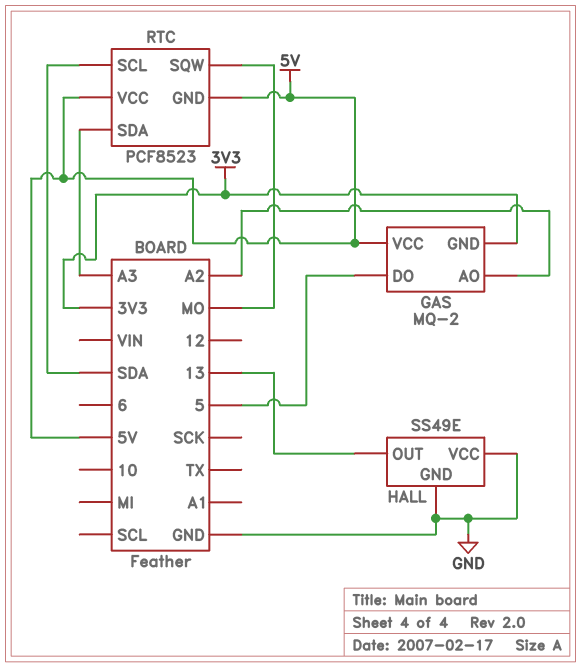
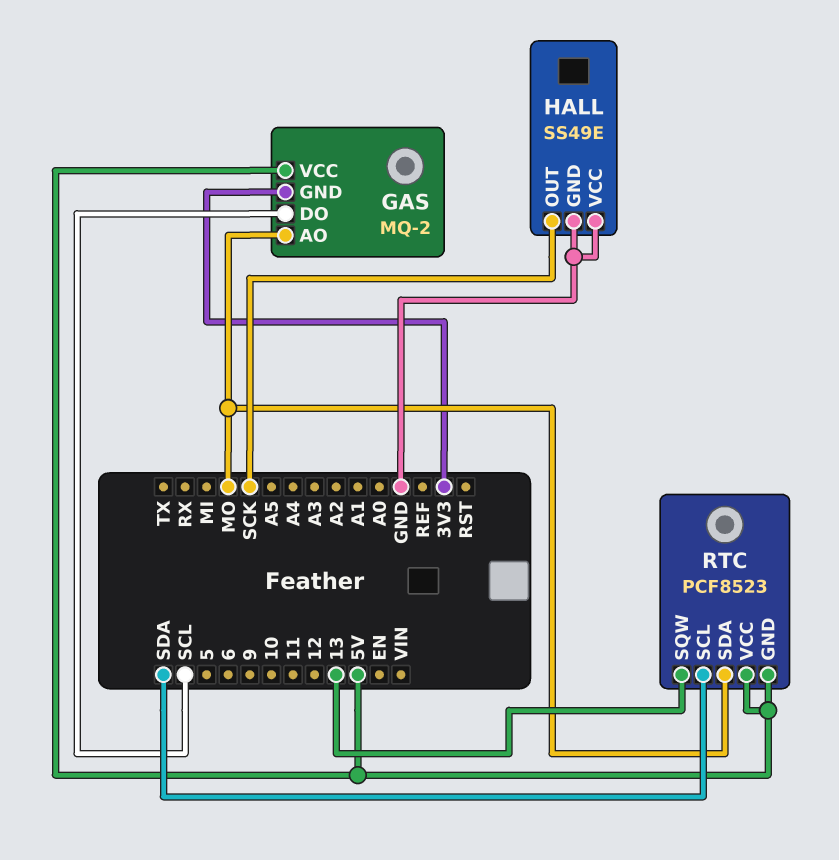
GAS pin AO: A2 -> MO
GAS pin DO: 5 -> SCL
HALL pin OUT: 13 -> SCK
RTC pin SDA: A3 -> MO
RTC pin SQW: MO -> 13

